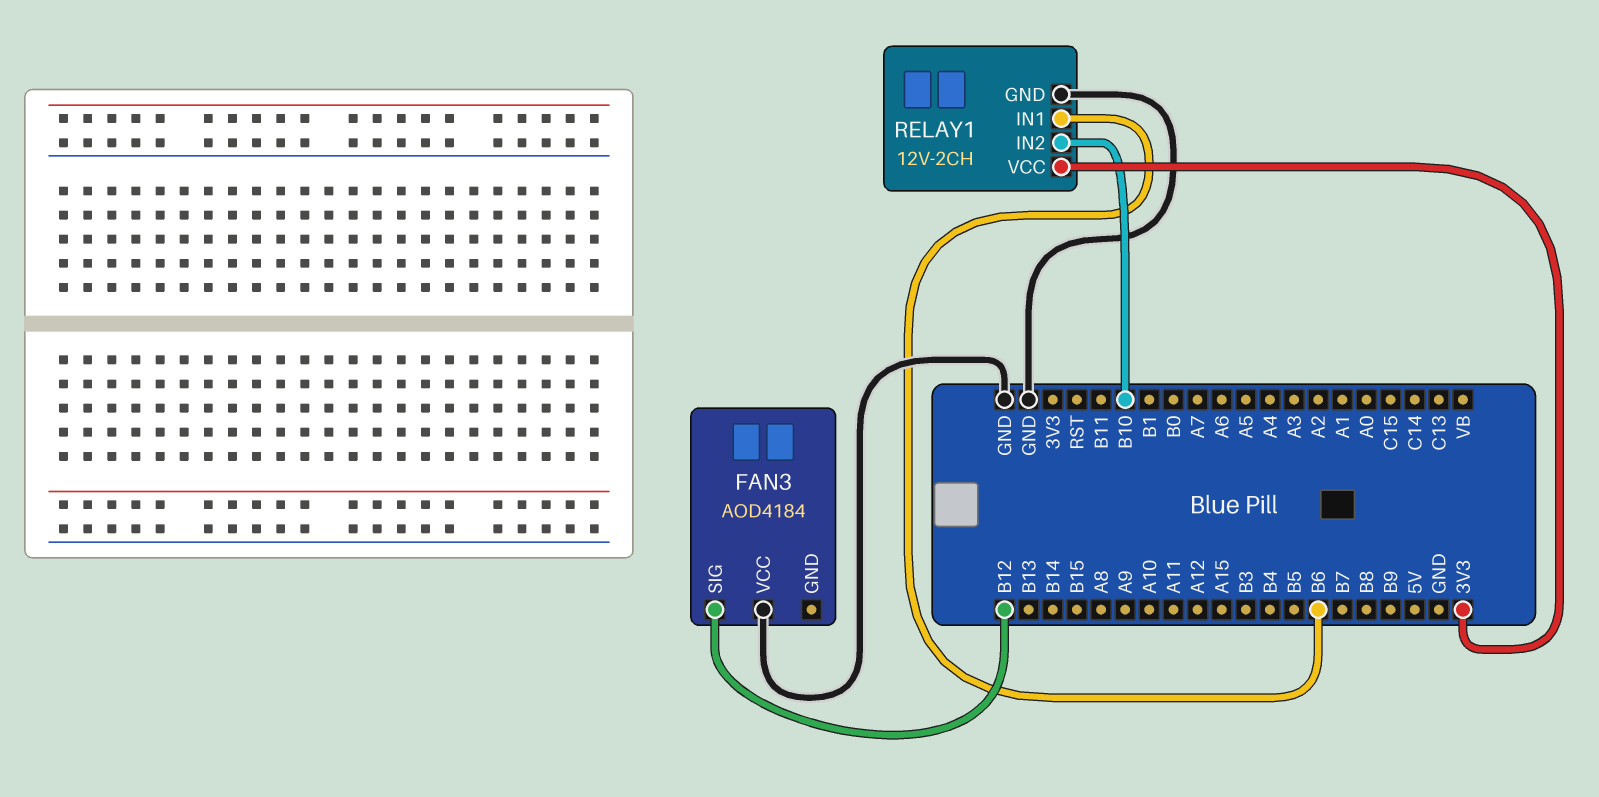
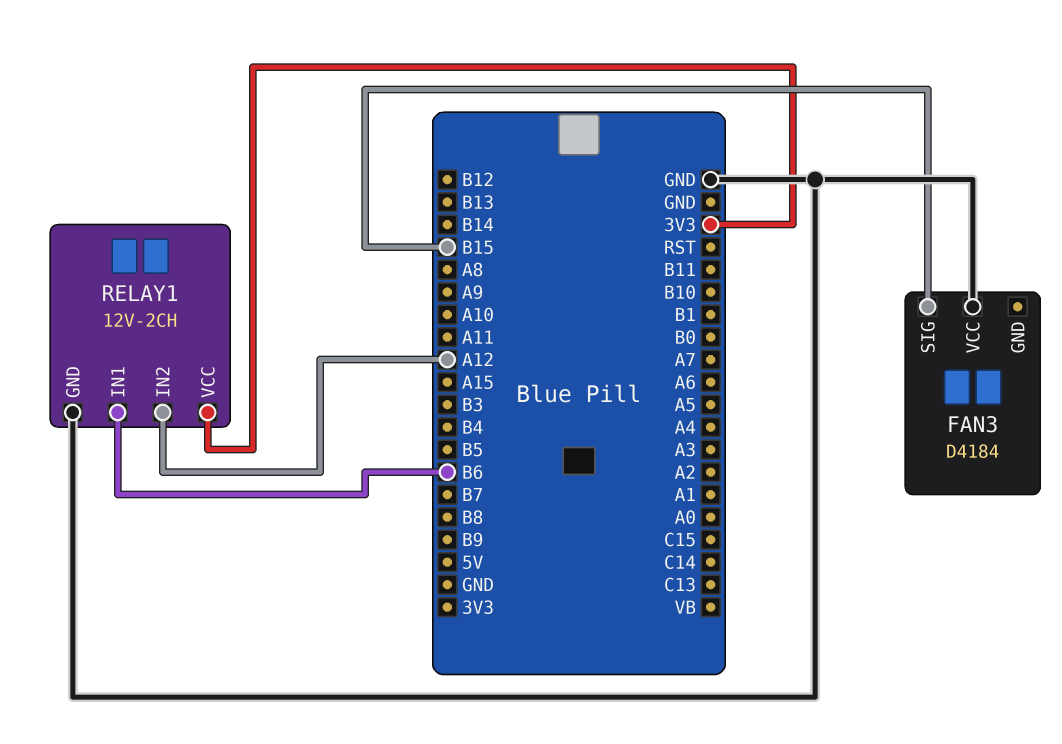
FAN3: AOD4184 -> D4184
FAN3 pin SIG: B12 -> B15
RELAY1 pin IN2: B10 -> A12

